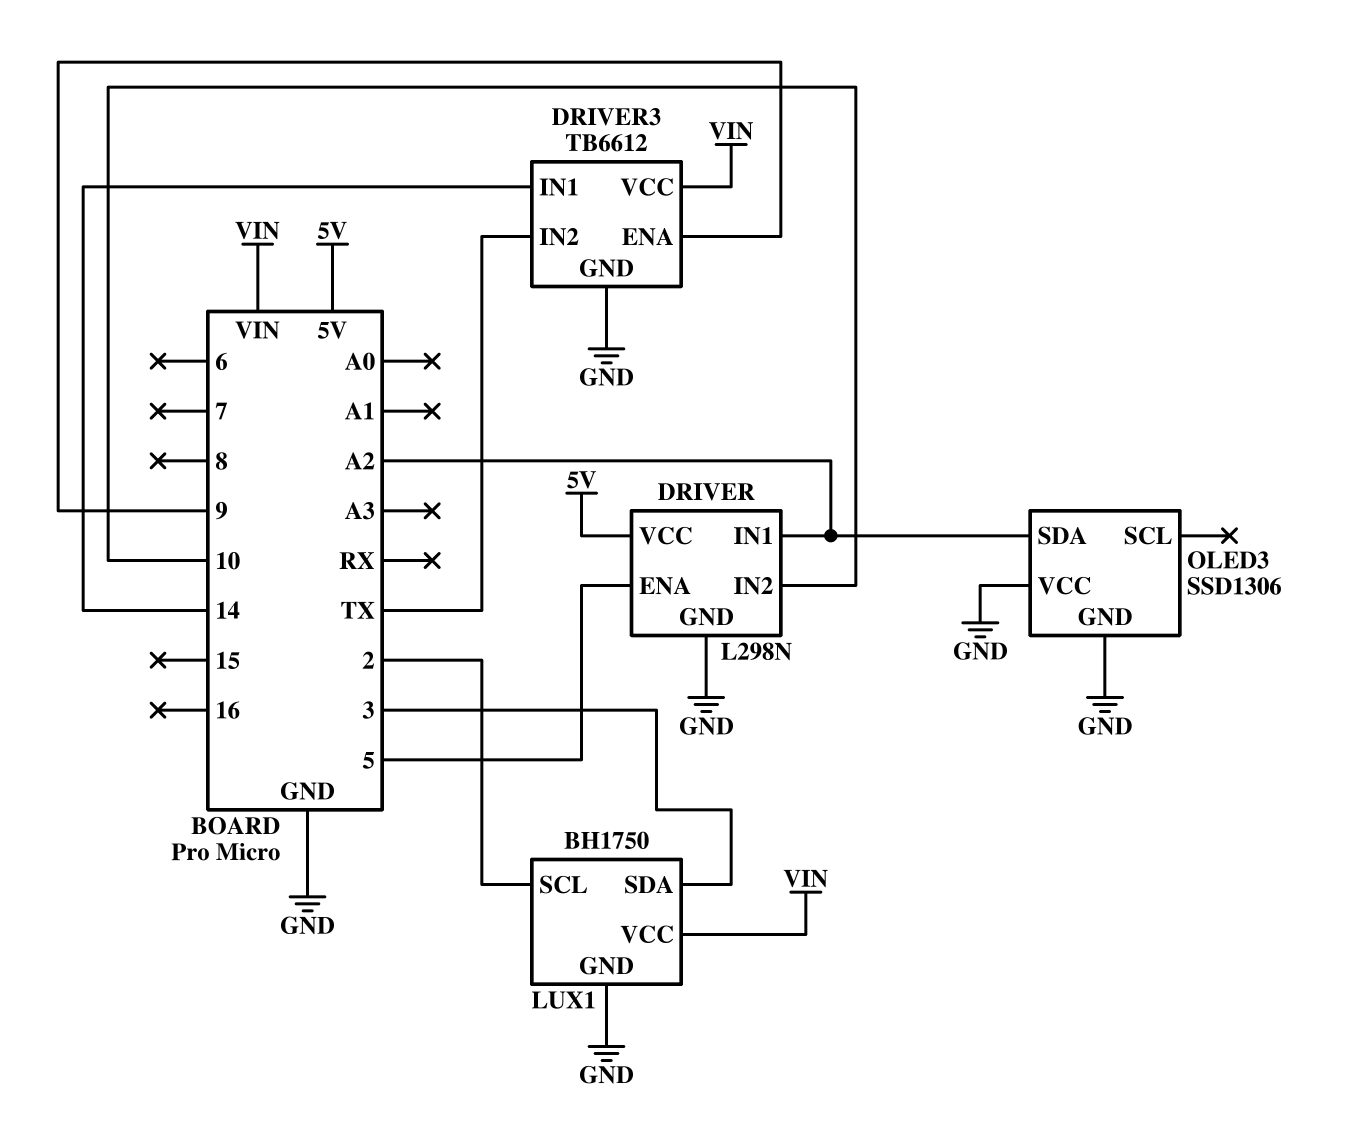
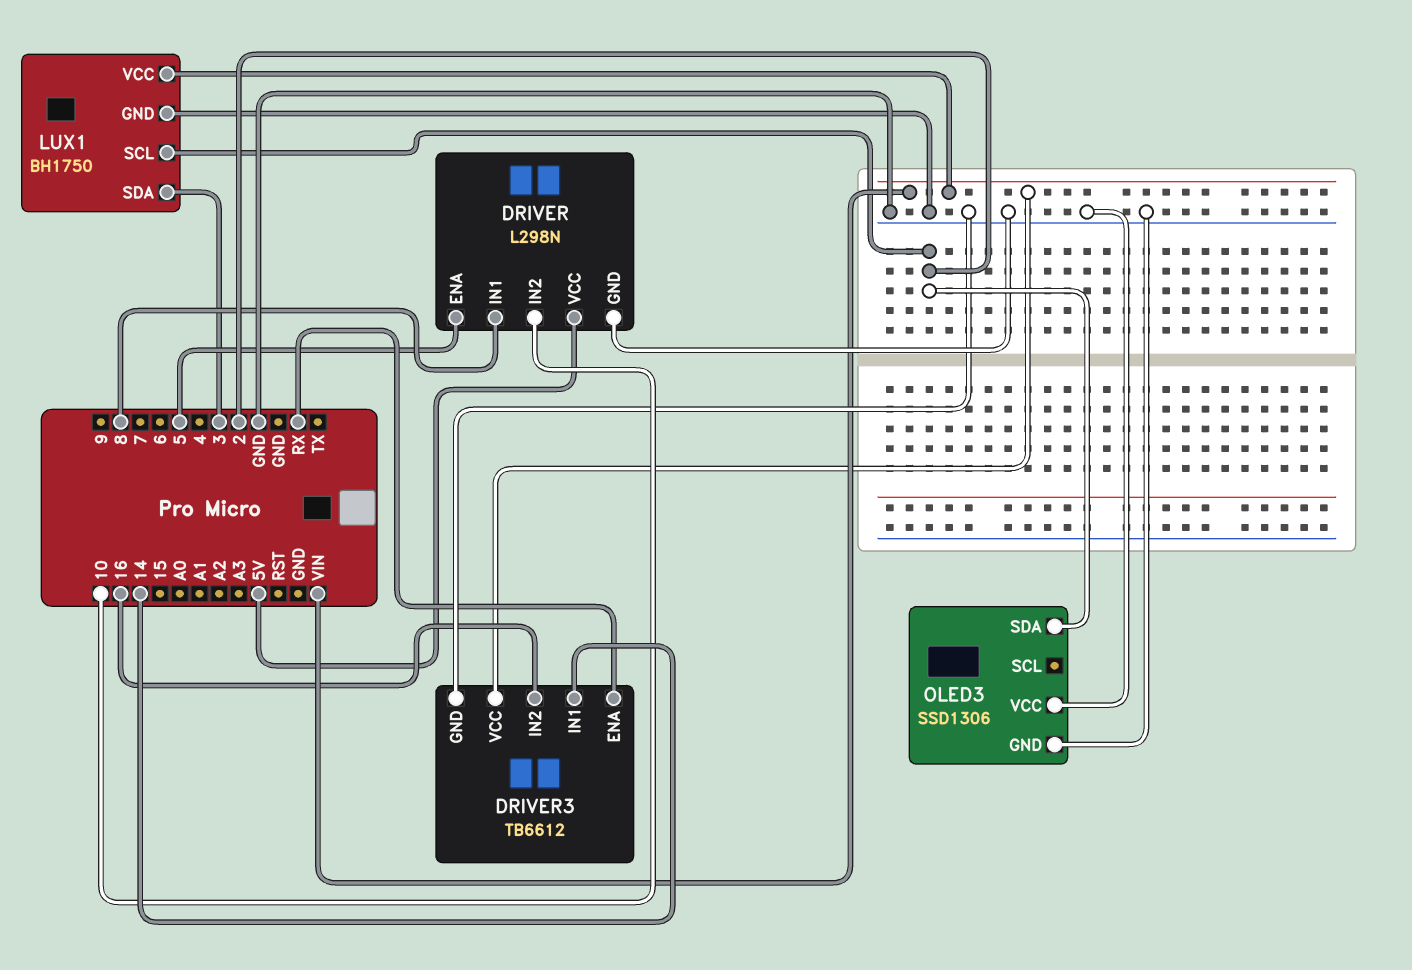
DRIVER pin IN1: A2 -> 8
DRIVER3 pin ENA: 9 -> RX
DRIVER3 pin IN2: TX -> 16
OLED3 pin SDA: A2 -> 2

